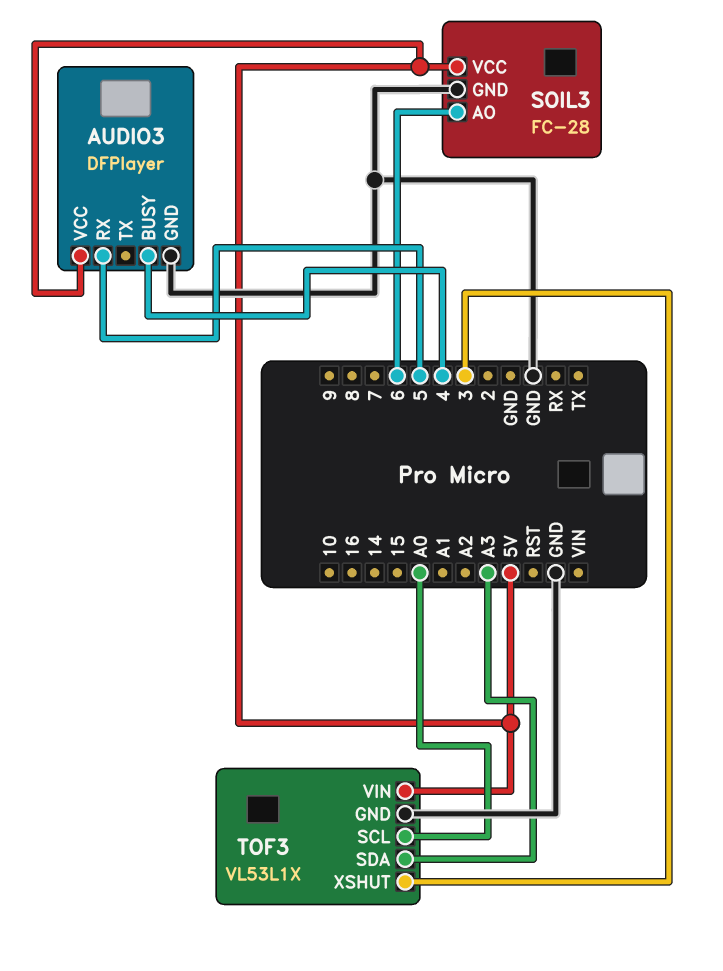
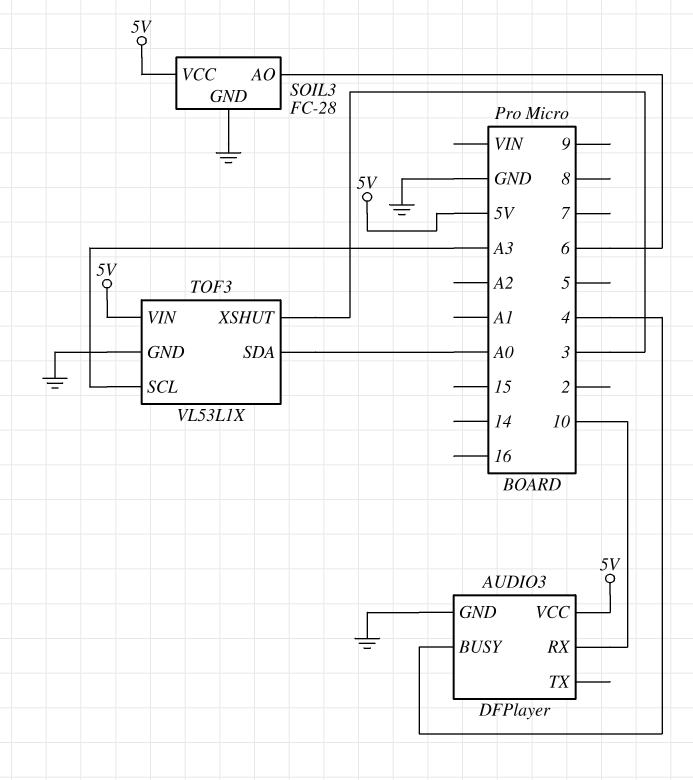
AUDIO3 pin RX: 5 -> 10
TOF3 pin SCL: A0 -> A3
TOF3 pin SDA: A3 -> A0

